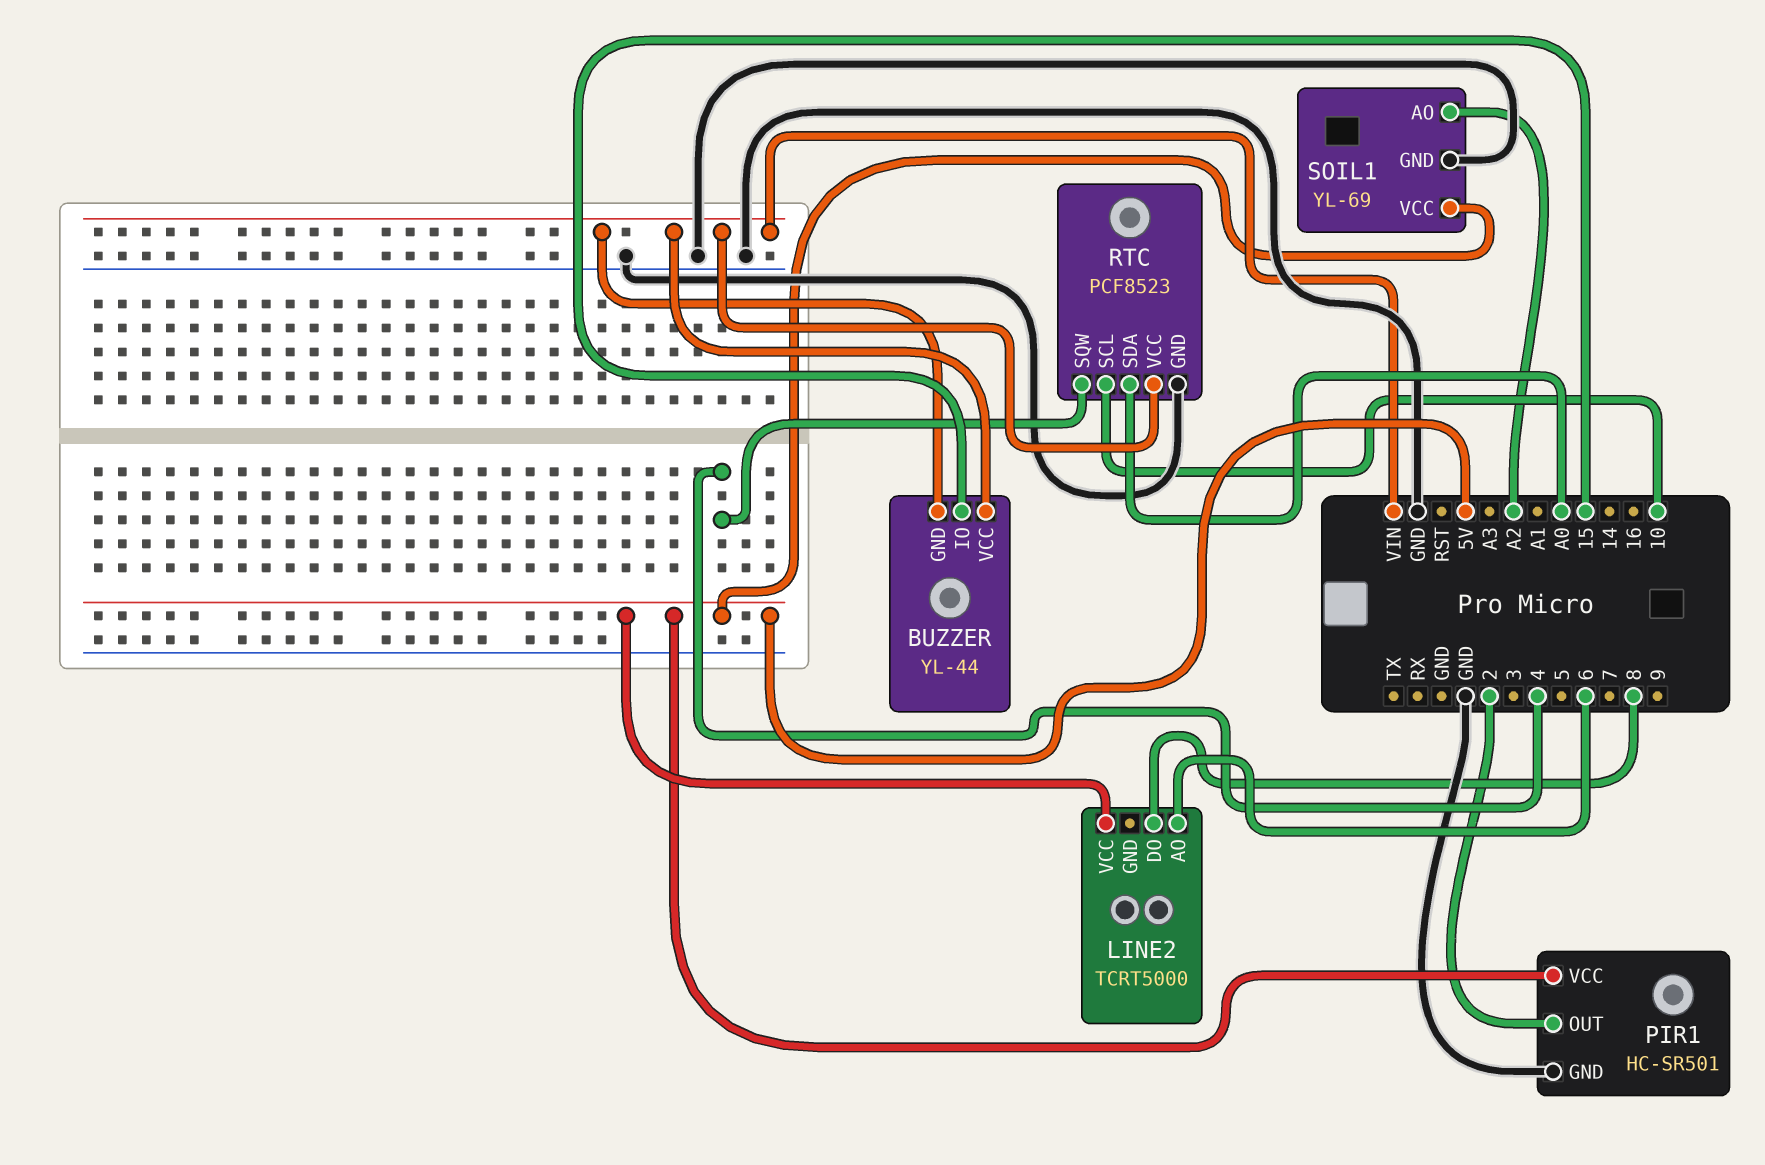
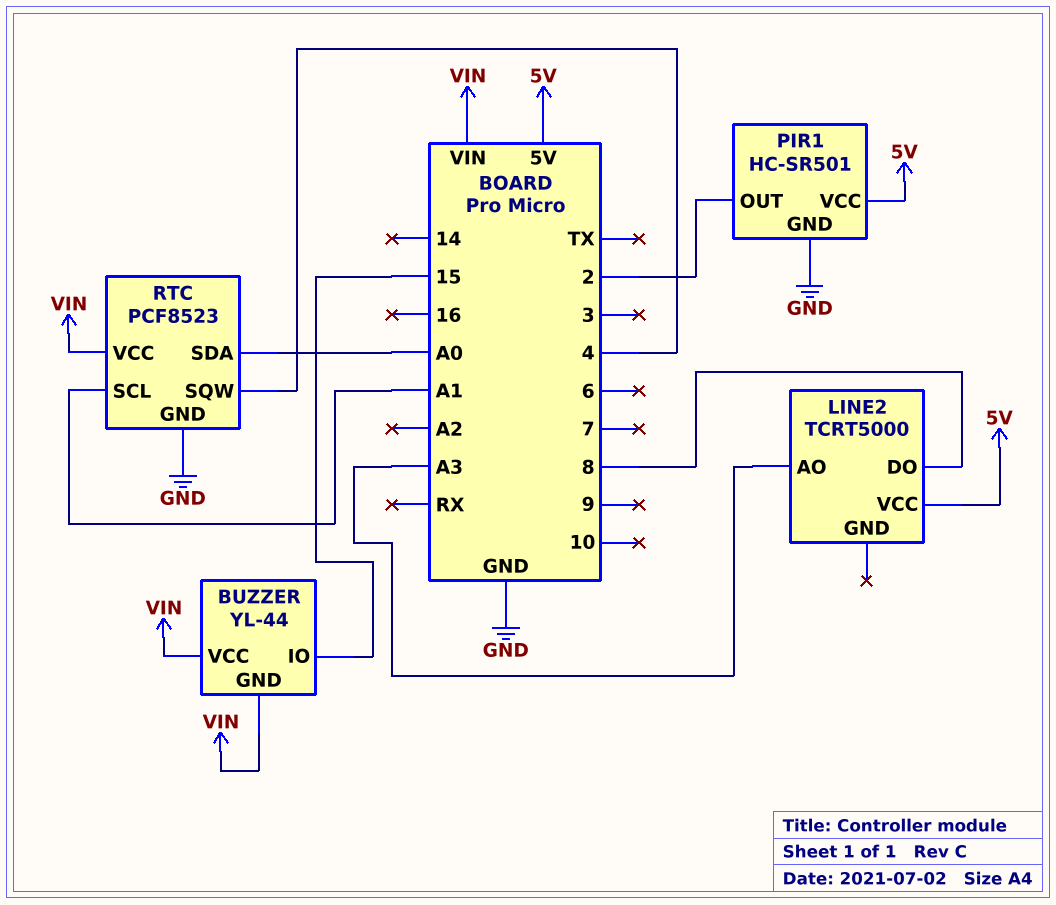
LINE2 pin AO: 6 -> A3
RTC pin SCL: 10 -> A1
SOIL1: YL-69 -> none
SOIL1 pin AO: A2 -> none
SOIL1 pin GND: GND -> none
SOIL1 pin VCC: 5V -> none

